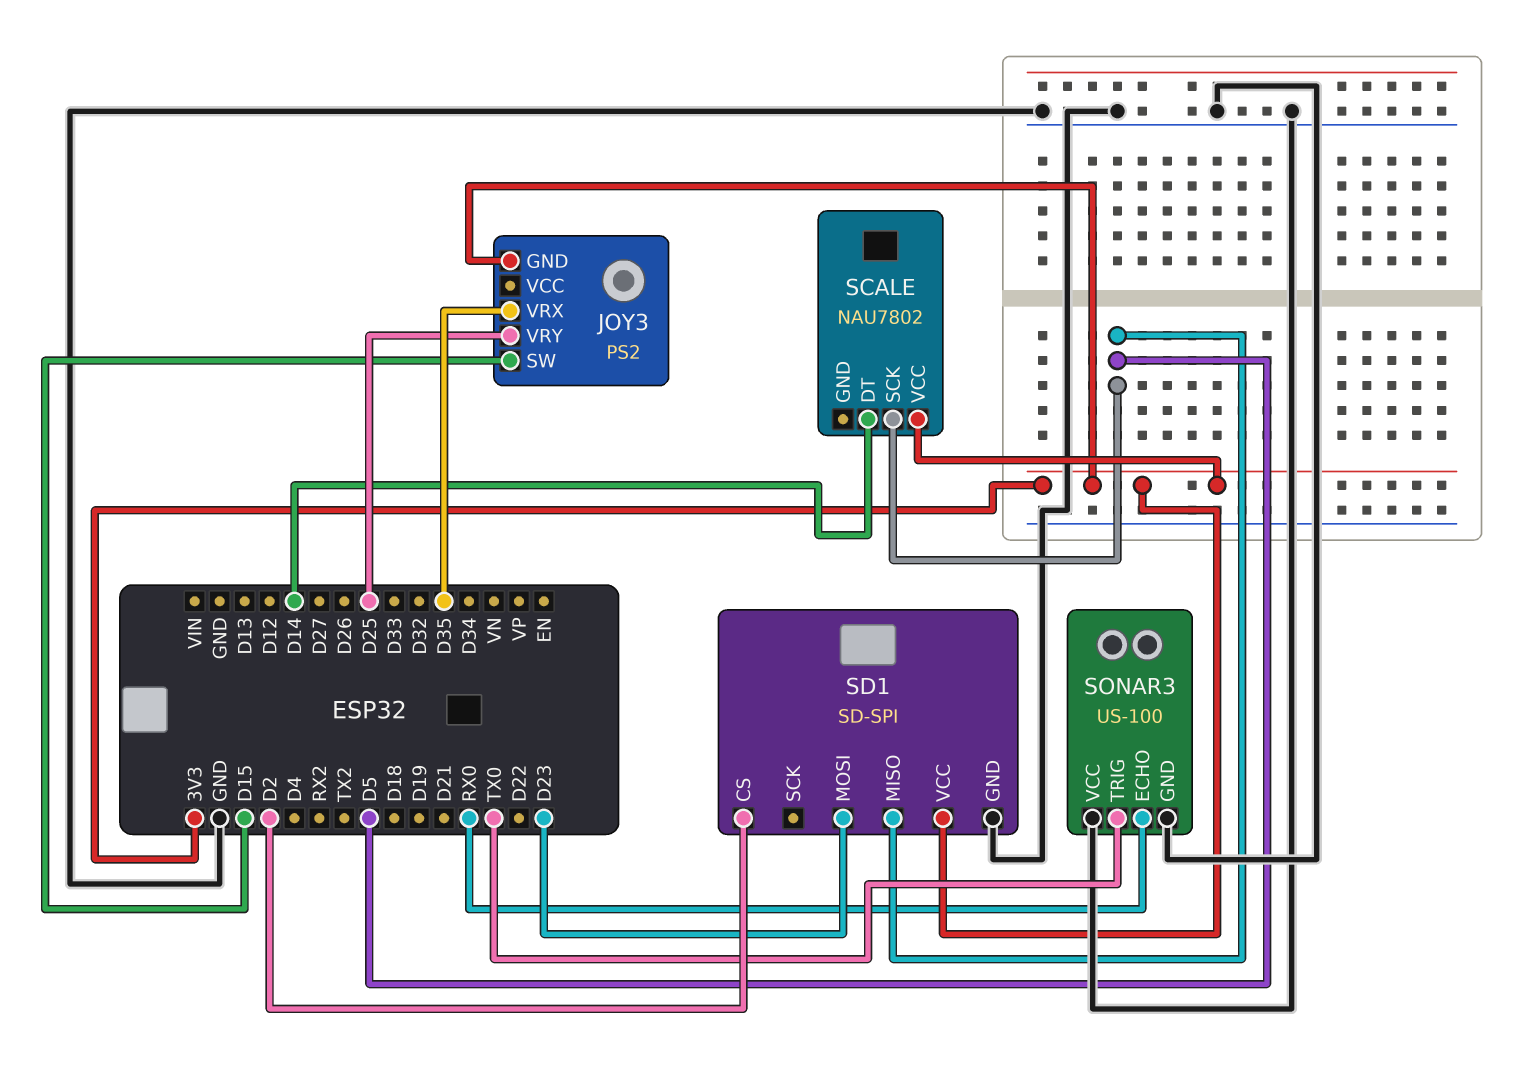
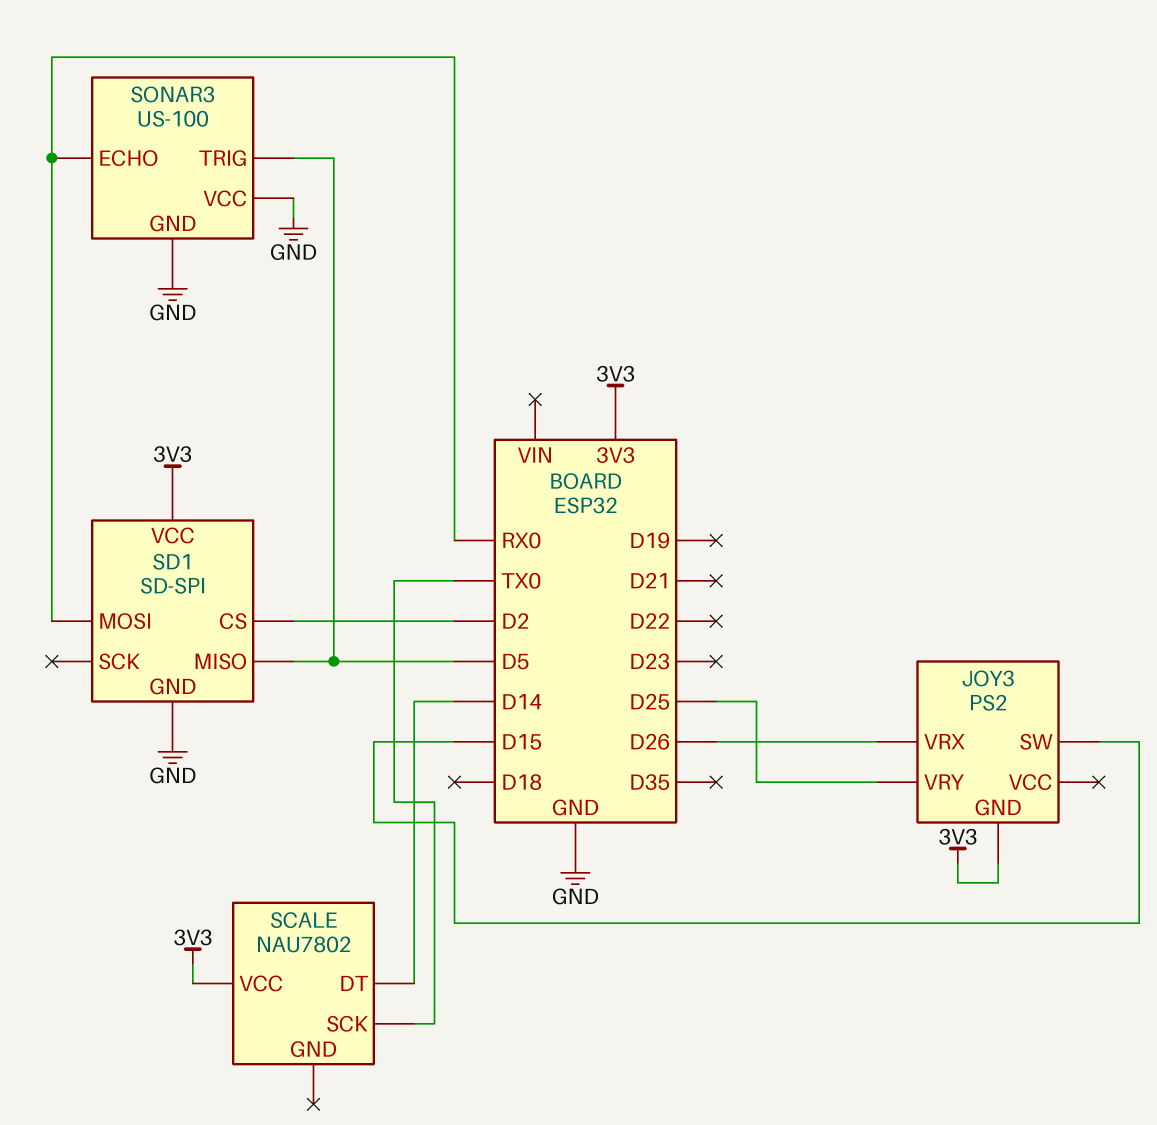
JOY3 pin VRX: D35 -> D26
SCALE pin SCK: D5 -> TX0
SD1 pin MOSI: D23 -> RX0
SONAR3 pin TRIG: TX0 -> D5

